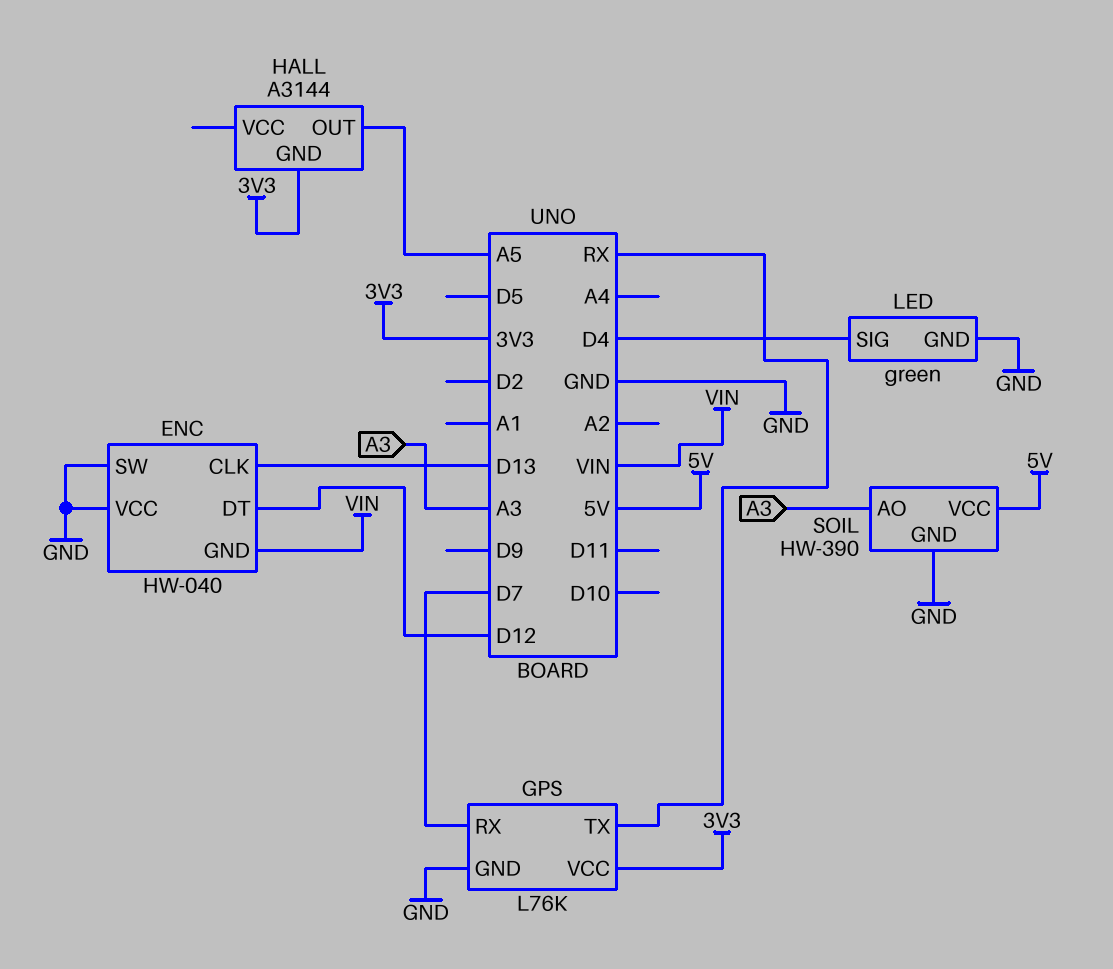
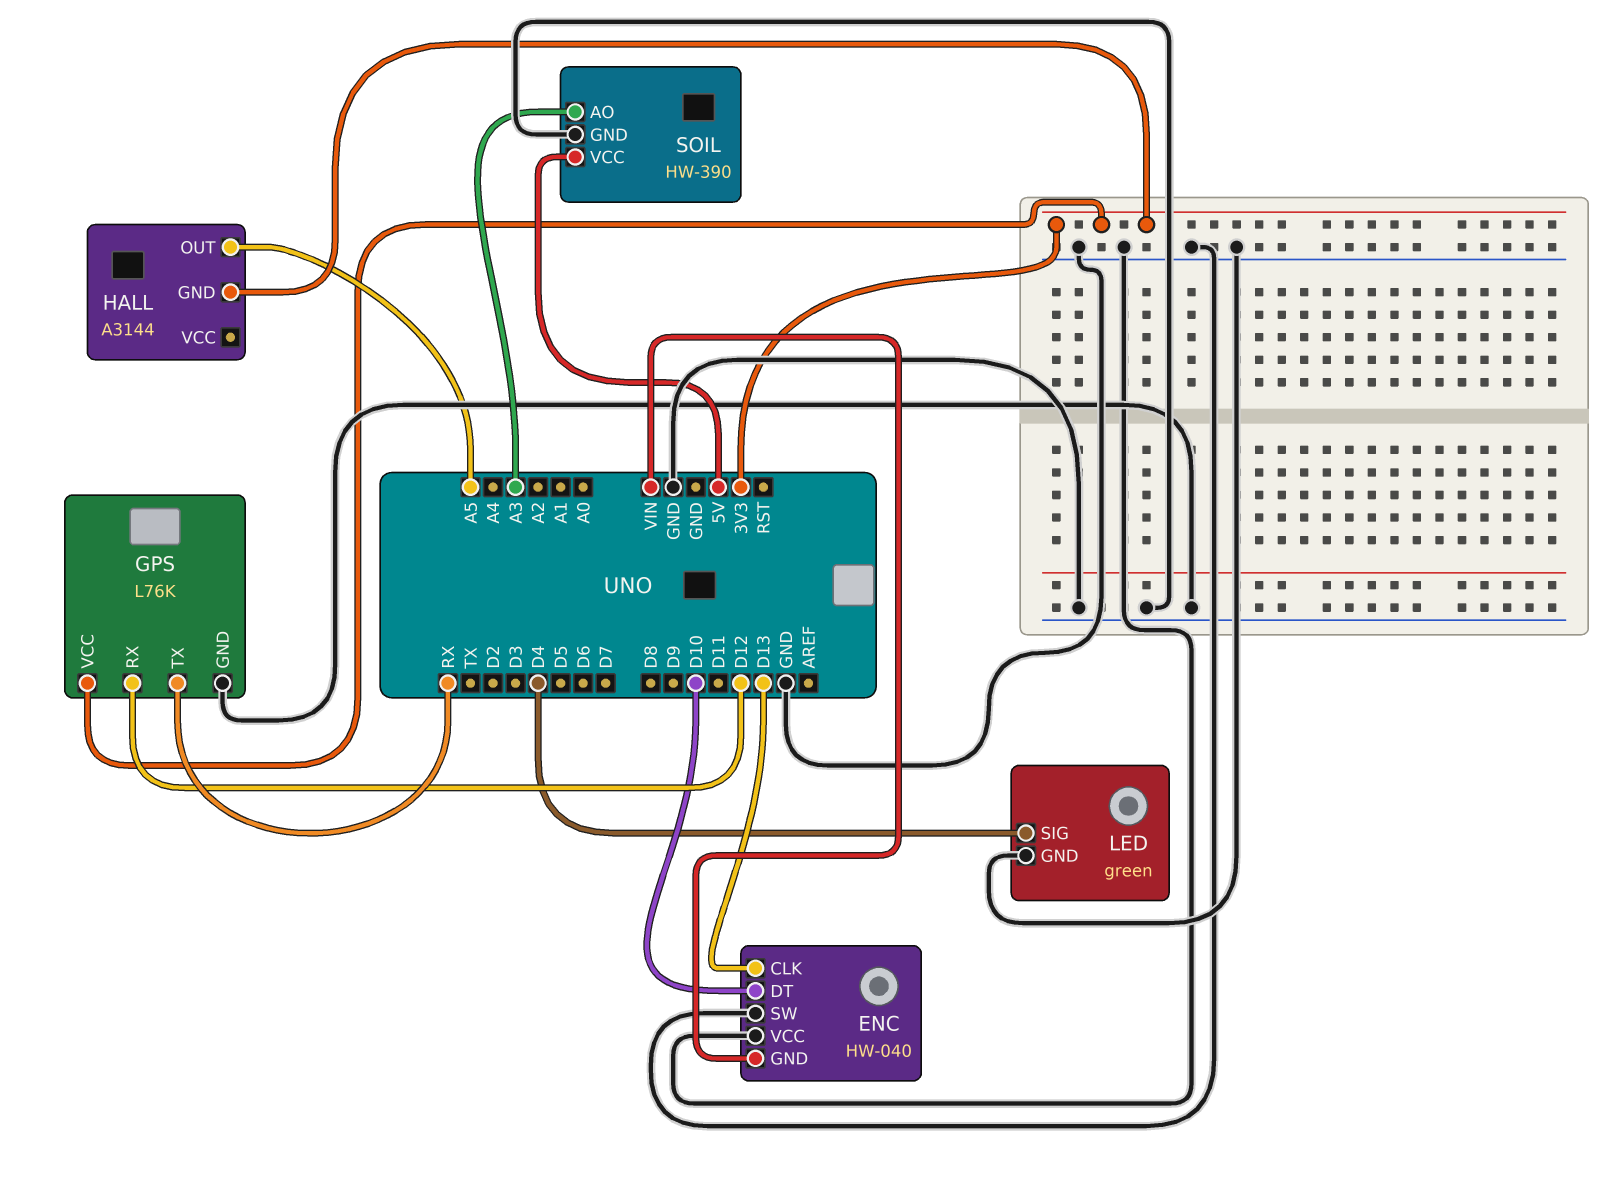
ENC pin DT: D12 -> D10
GPS pin RX: D7 -> D12

